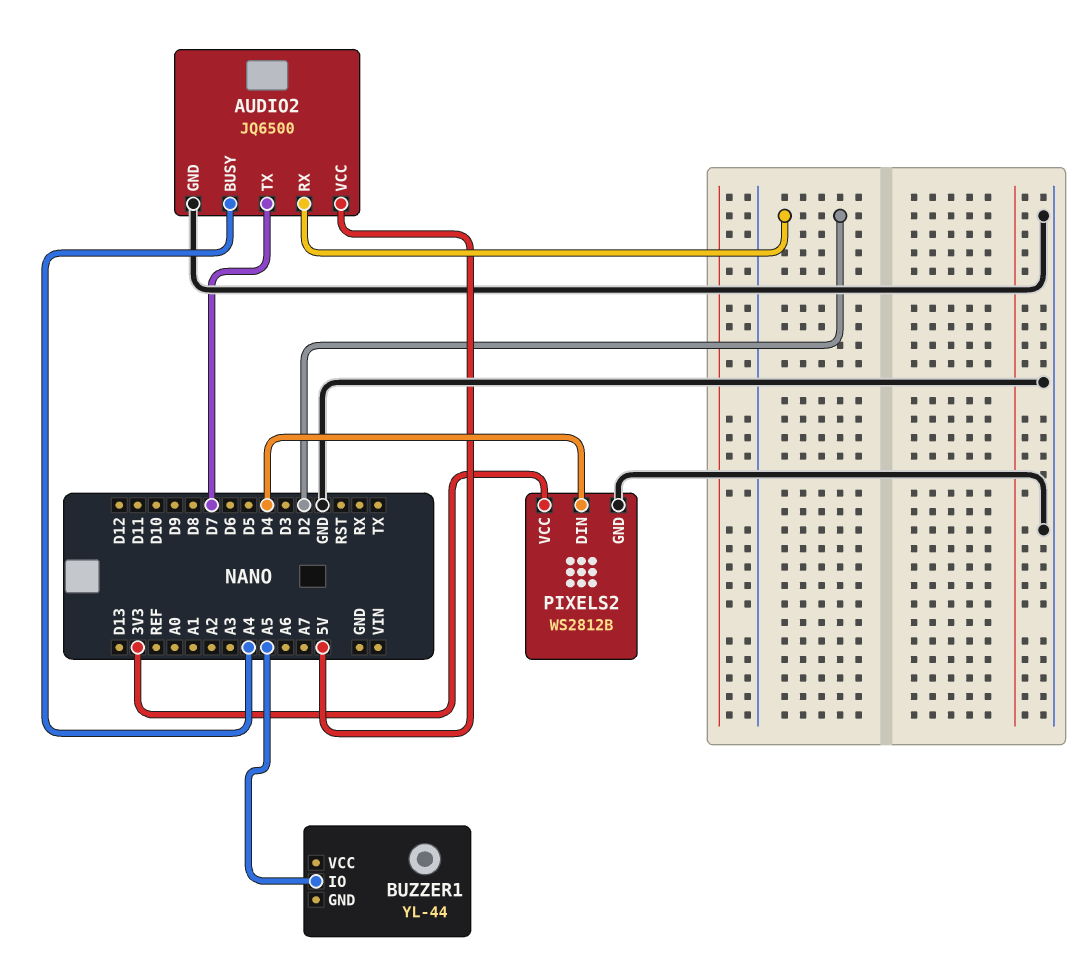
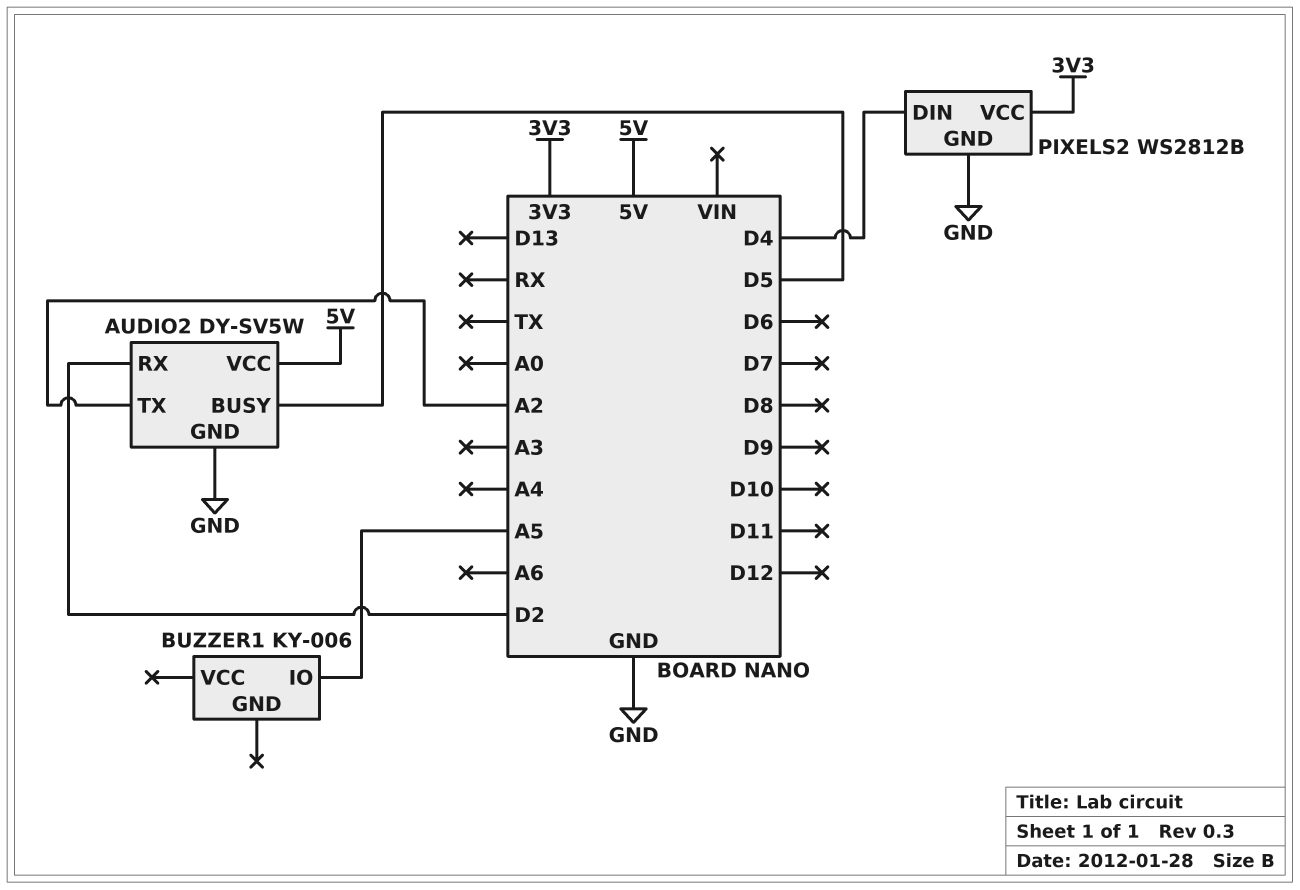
AUDIO2: JQ6500 -> DY-SV5W
AUDIO2 pin BUSY: A4 -> D5
AUDIO2 pin TX: D7 -> A2
BUZZER1: YL-44 -> KY-006

